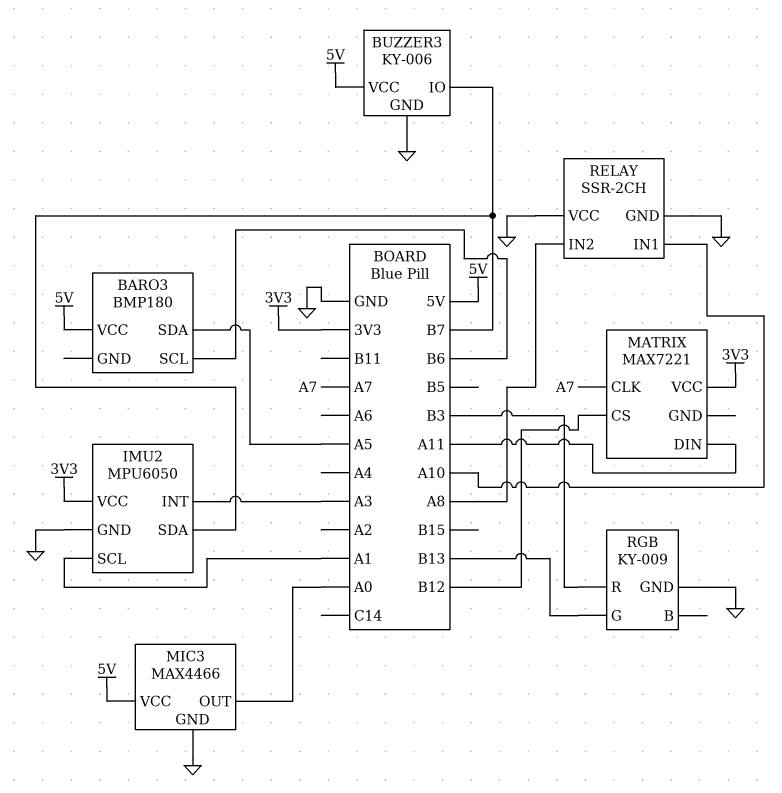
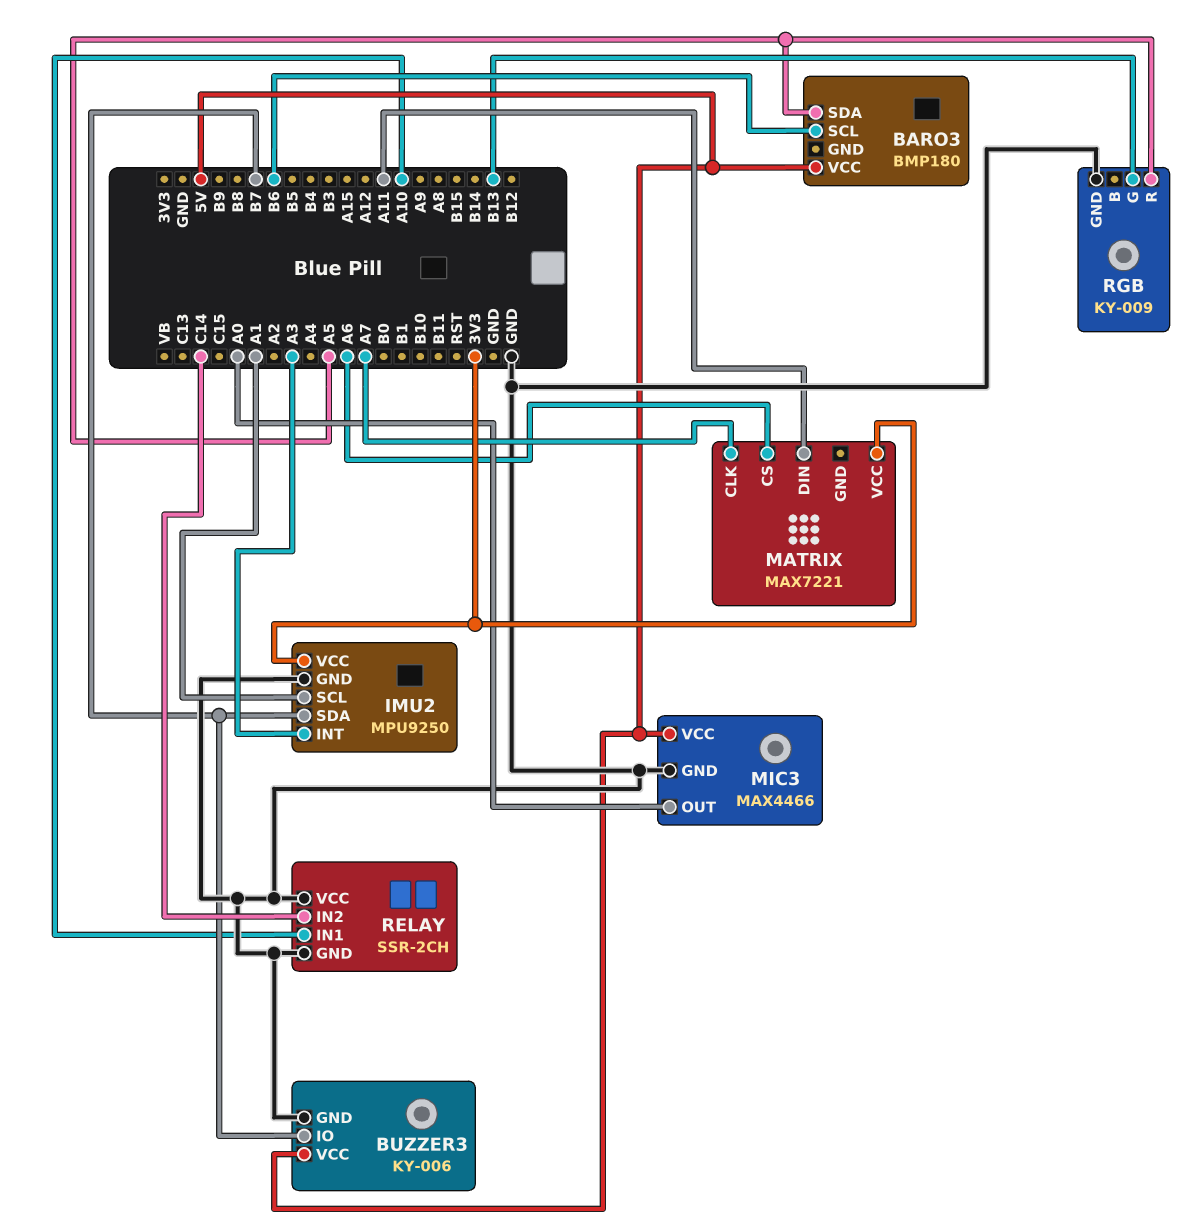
IMU2: MPU6050 -> MPU9250
MATRIX pin CS: B12 -> A6
RELAY pin IN2: A8 -> C14
RGB pin R: B3 -> A5

